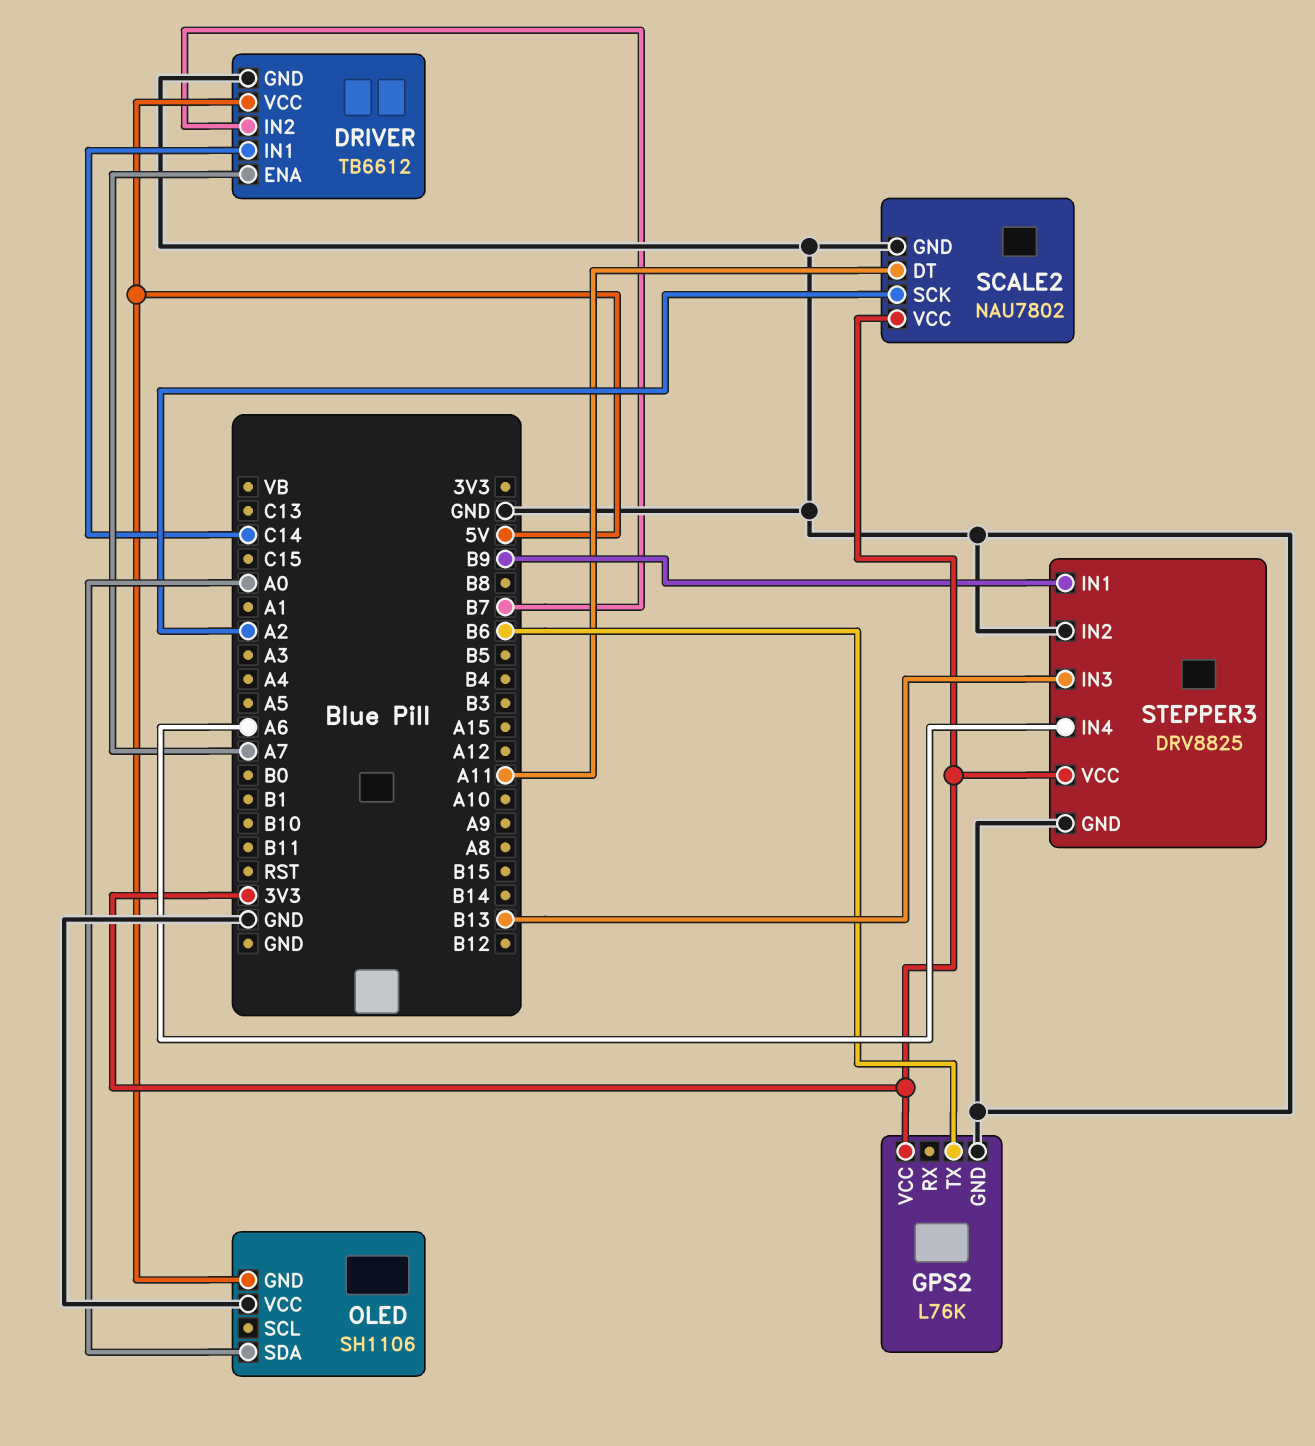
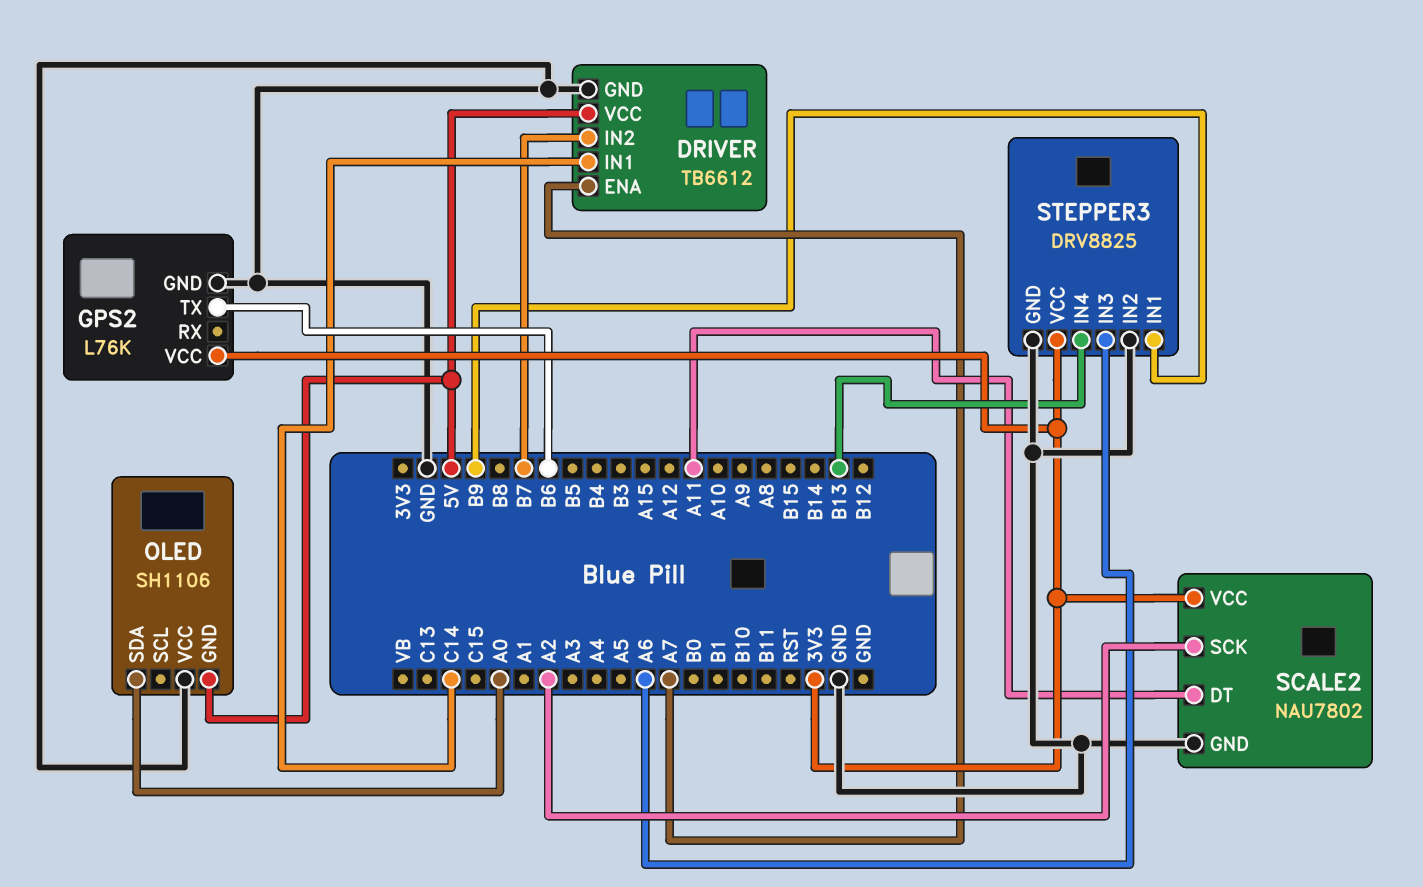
STEPPER3 pin IN3: B13 -> A6
STEPPER3 pin IN4: A6 -> B13

